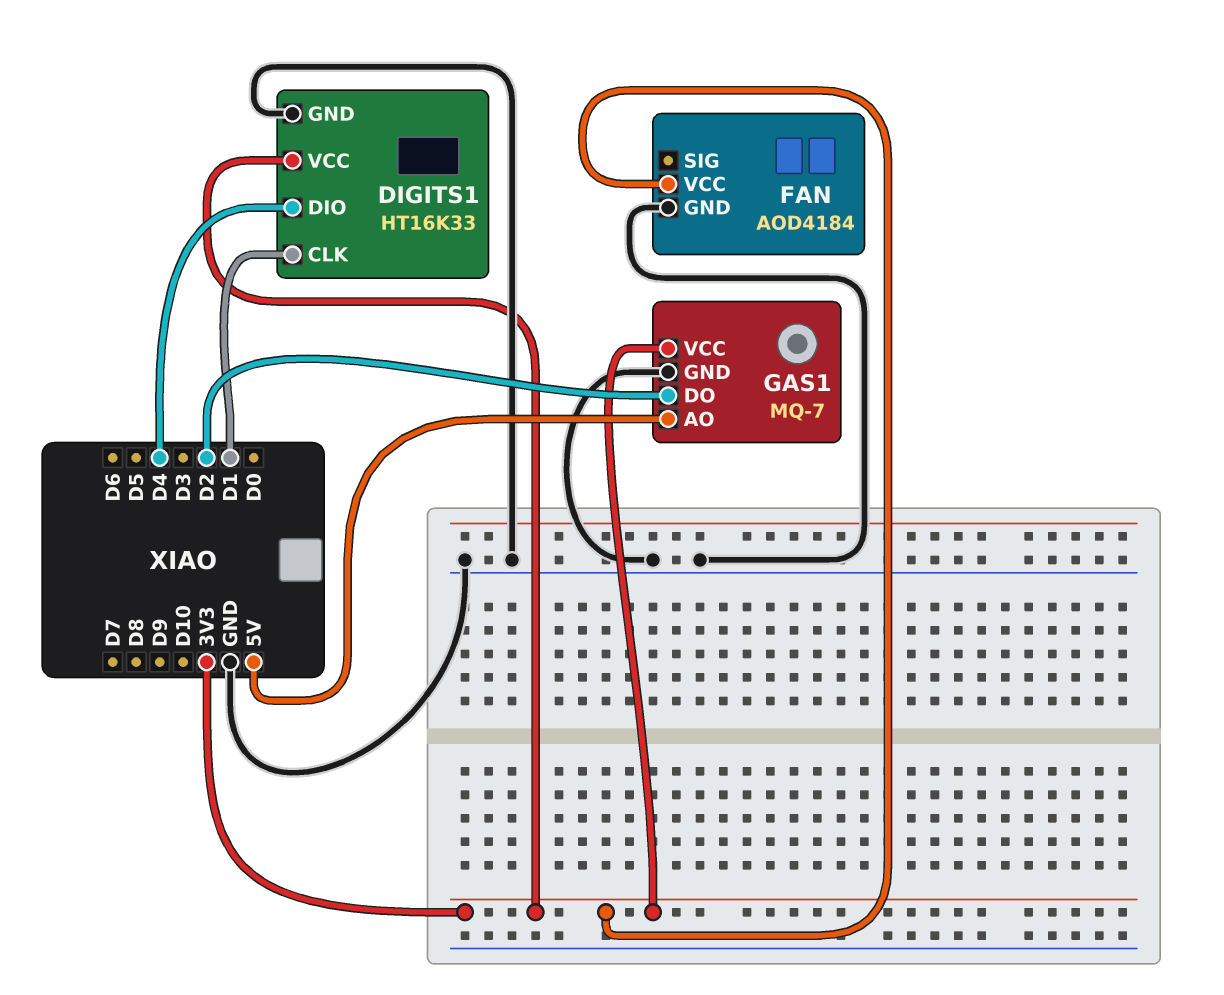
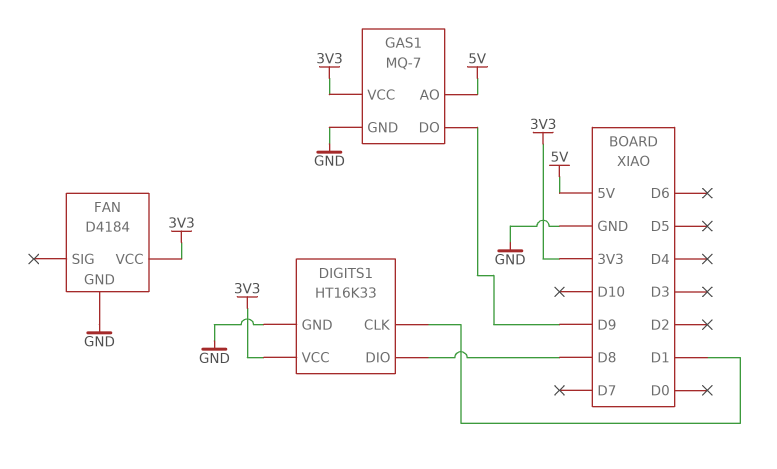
DIGITS1 pin DIO: D4 -> D8
FAN: AOD4184 -> D4184
GAS1 pin DO: D2 -> D9

